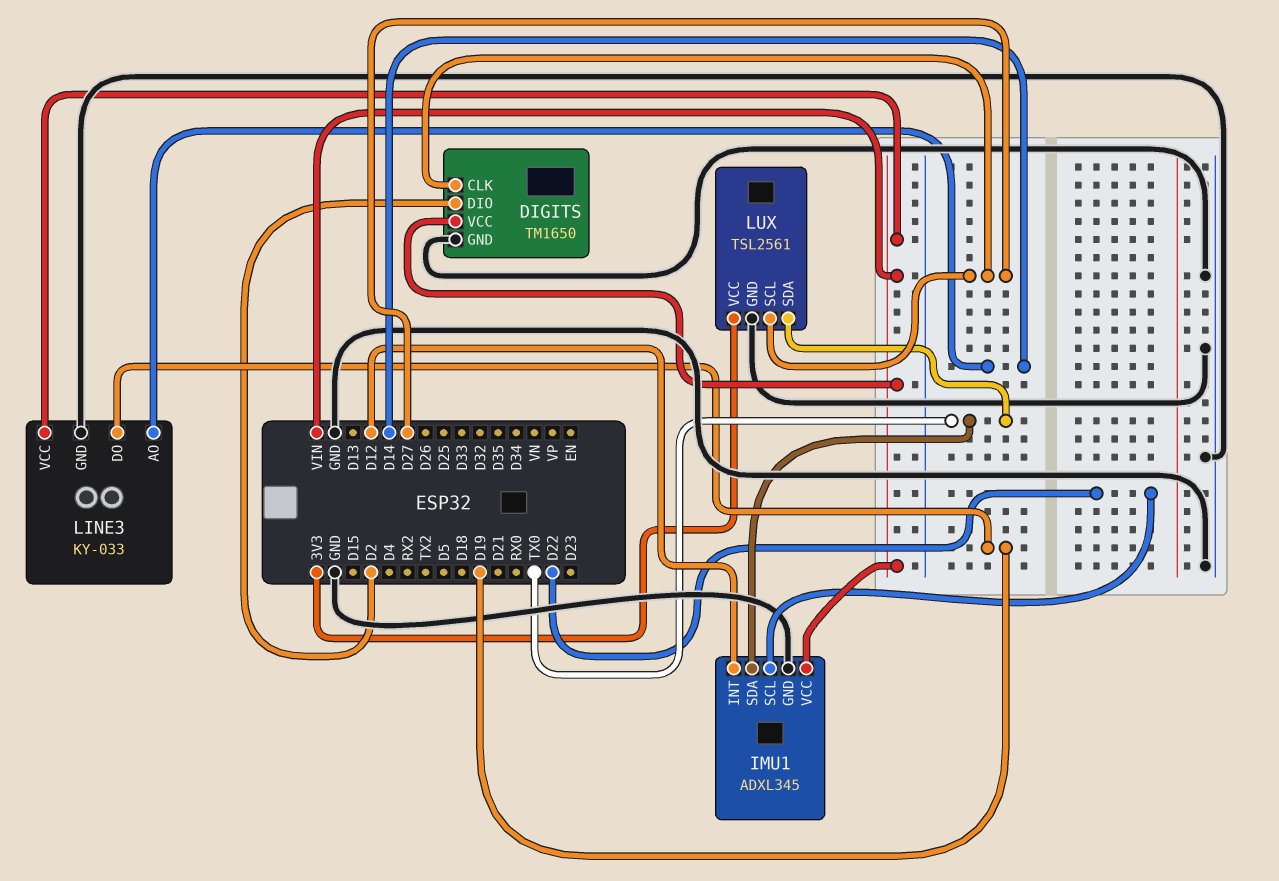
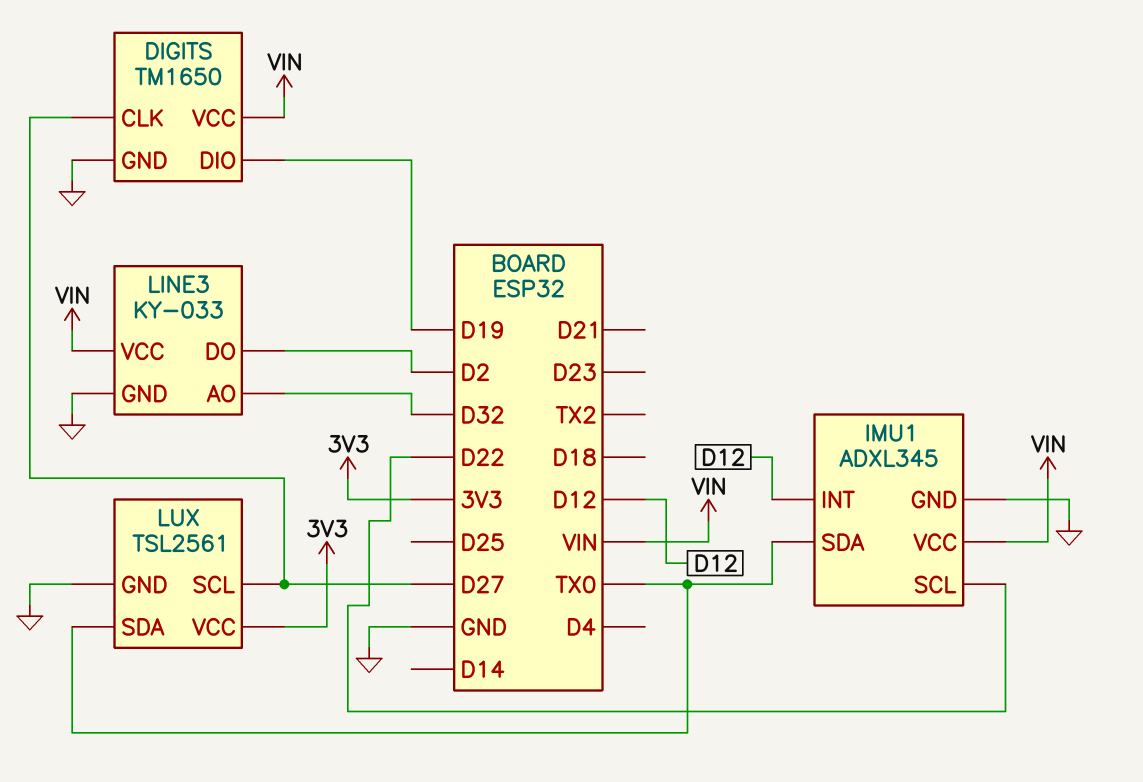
DIGITS pin DIO: D2 -> D19
LINE3 pin AO: D14 -> D32
LINE3 pin DO: D19 -> D2

